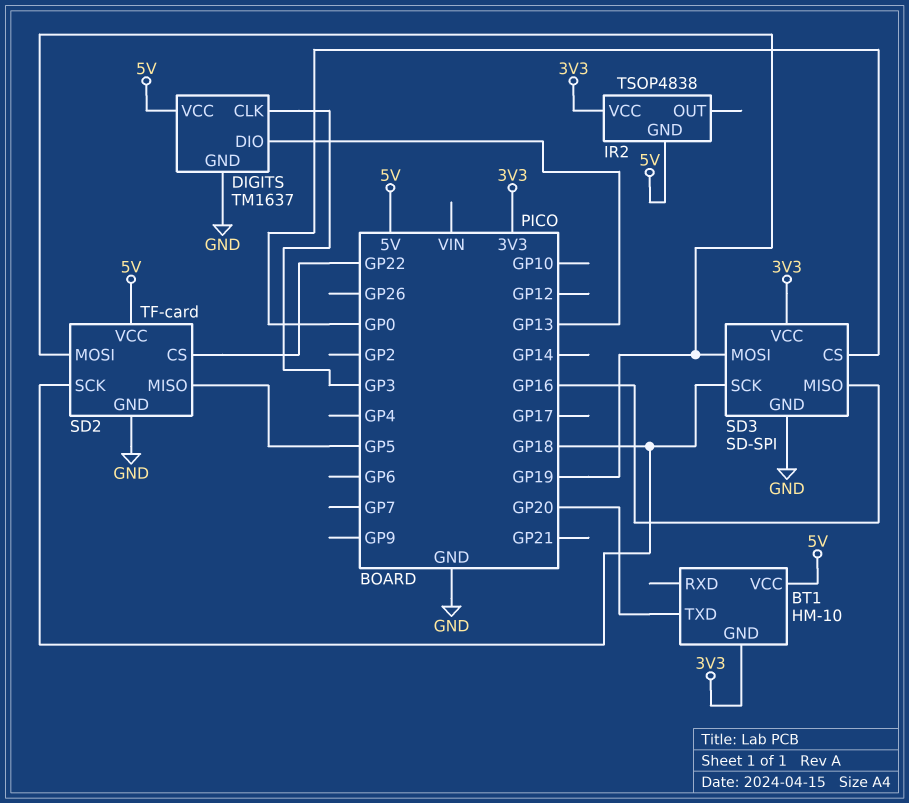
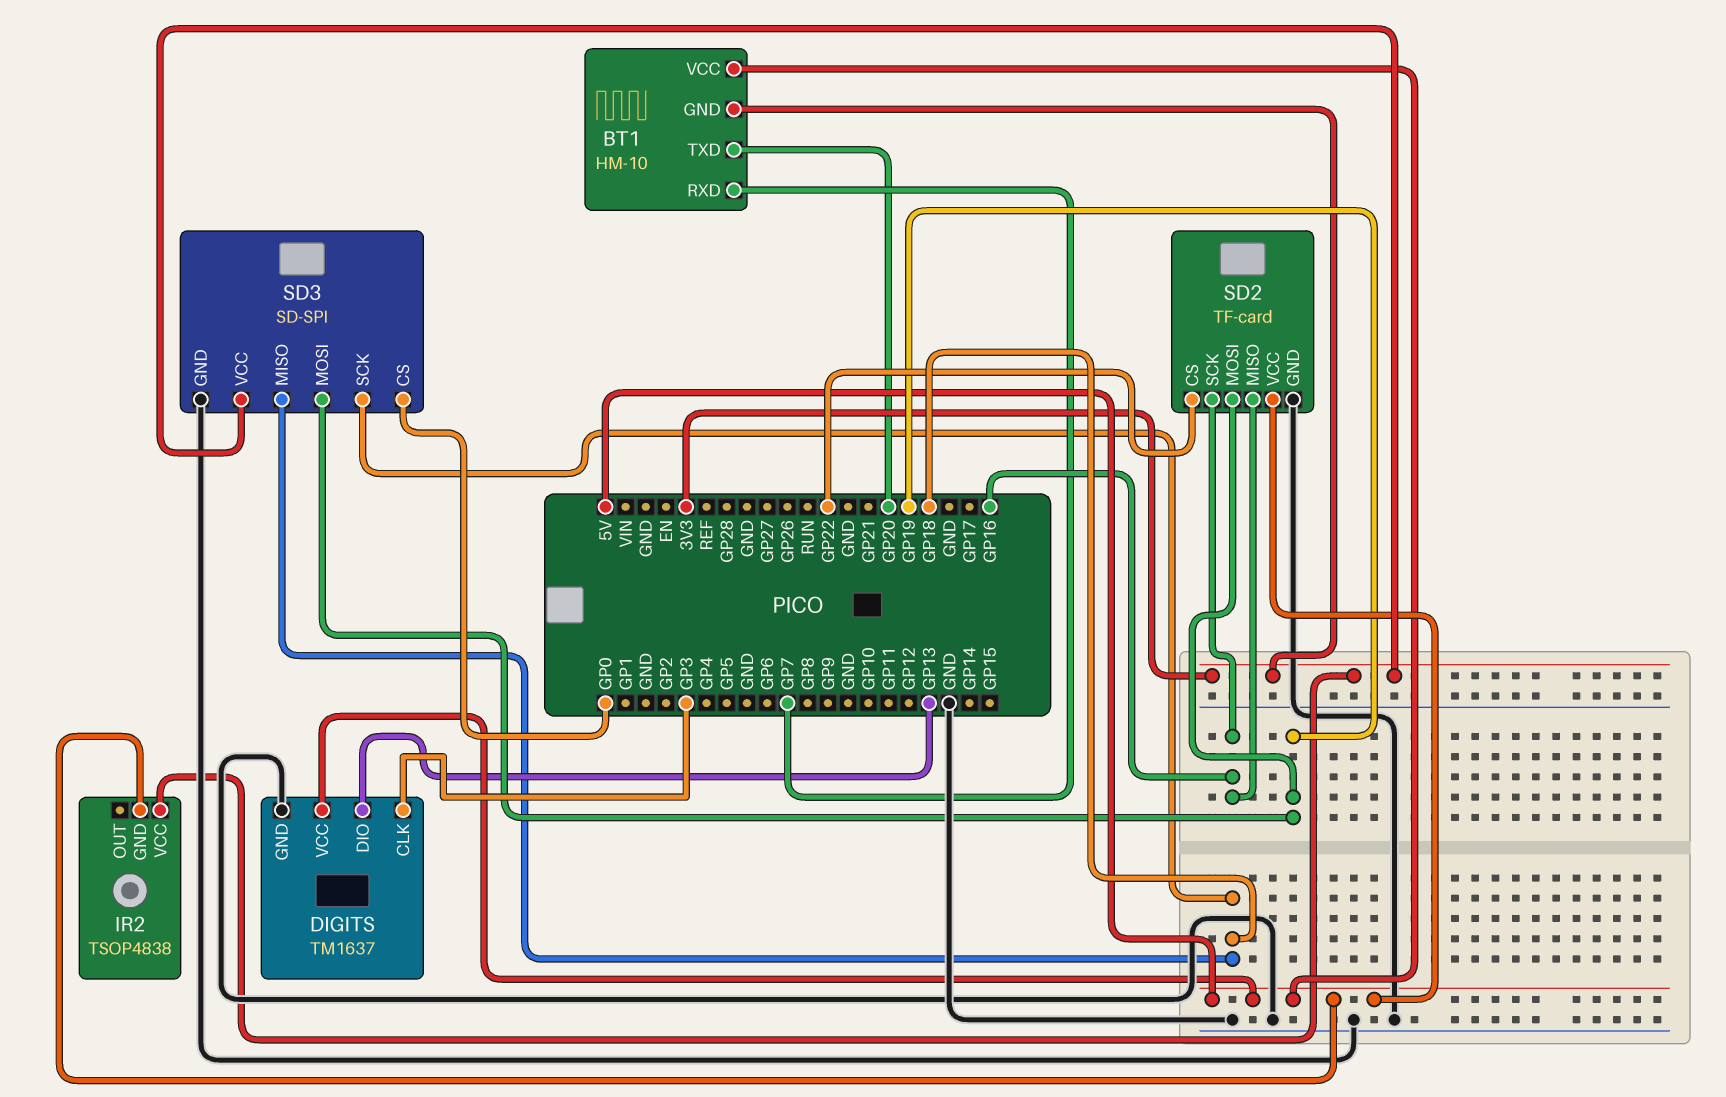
BT1 pin RXD: none -> GP7
SD2 pin MISO: GP5 -> GP16
SD2 pin SCK: GP18 -> GP16
SD3 pin MISO: GP16 -> GP18

